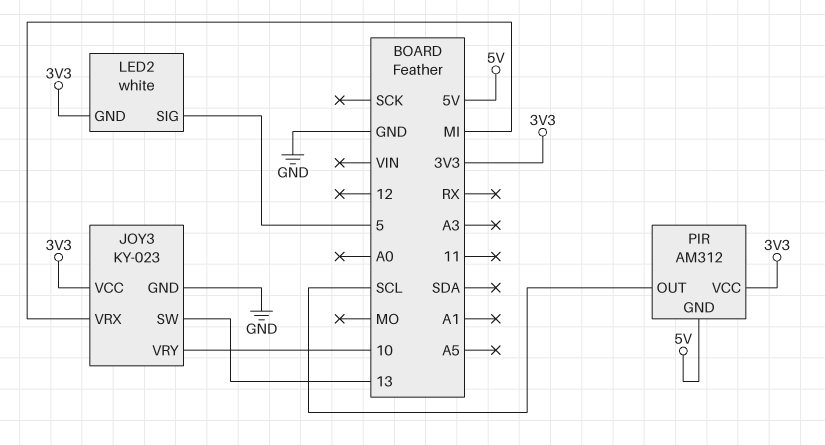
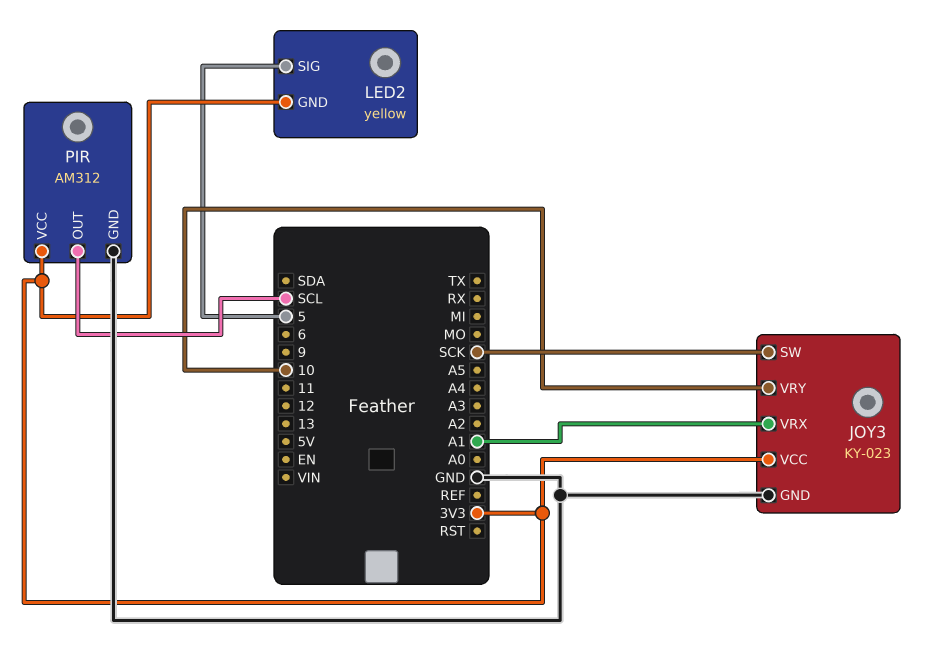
JOY3 pin SW: 13 -> SCK
JOY3 pin VRX: MI -> A1
LED2: white -> yellow
PIR pin GND: 5V -> GND

